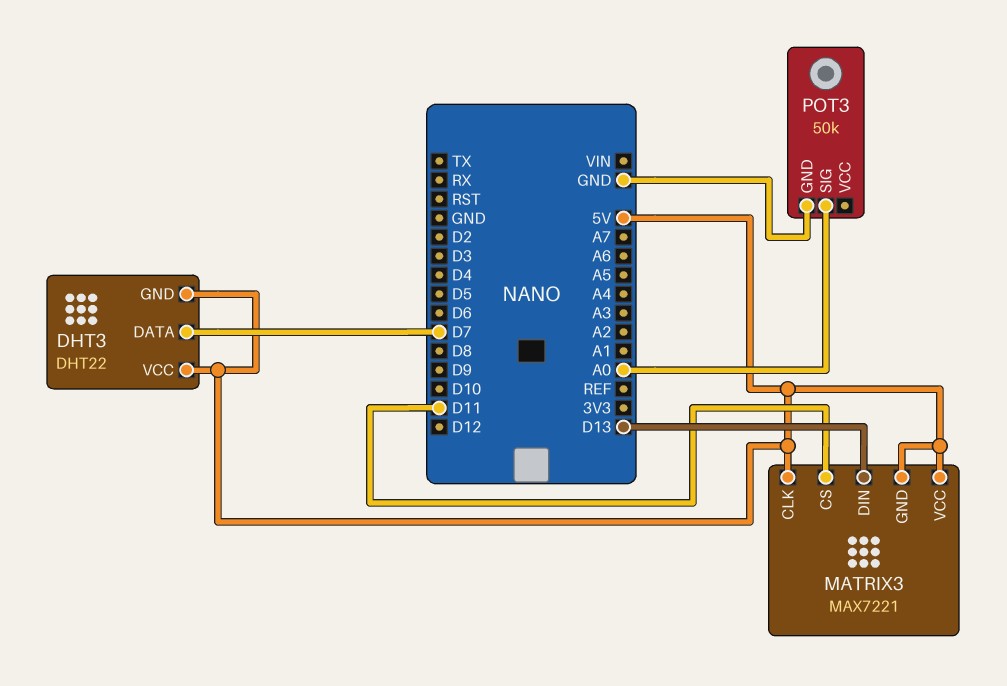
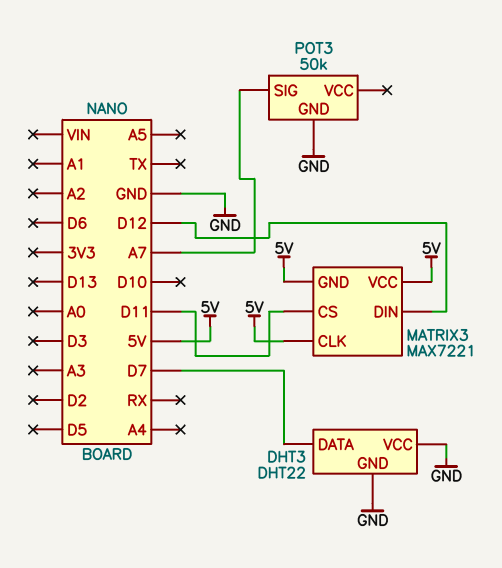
DHT3 pin GND: 5V -> GND
DHT3 pin VCC: 5V -> GND
MATRIX3 pin DIN: D13 -> D12
POT3 pin SIG: A0 -> A7

